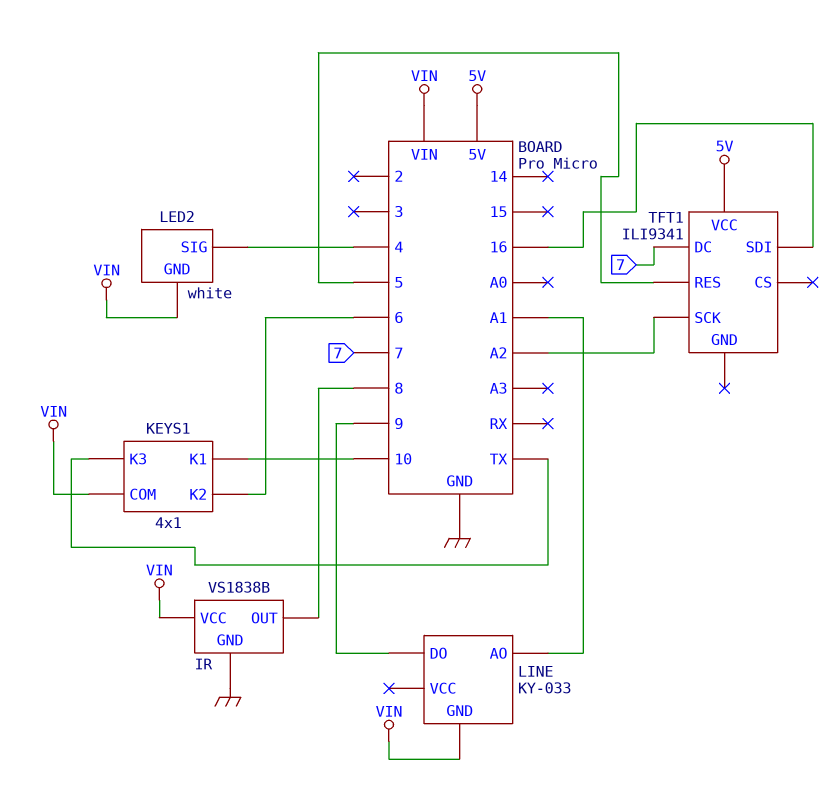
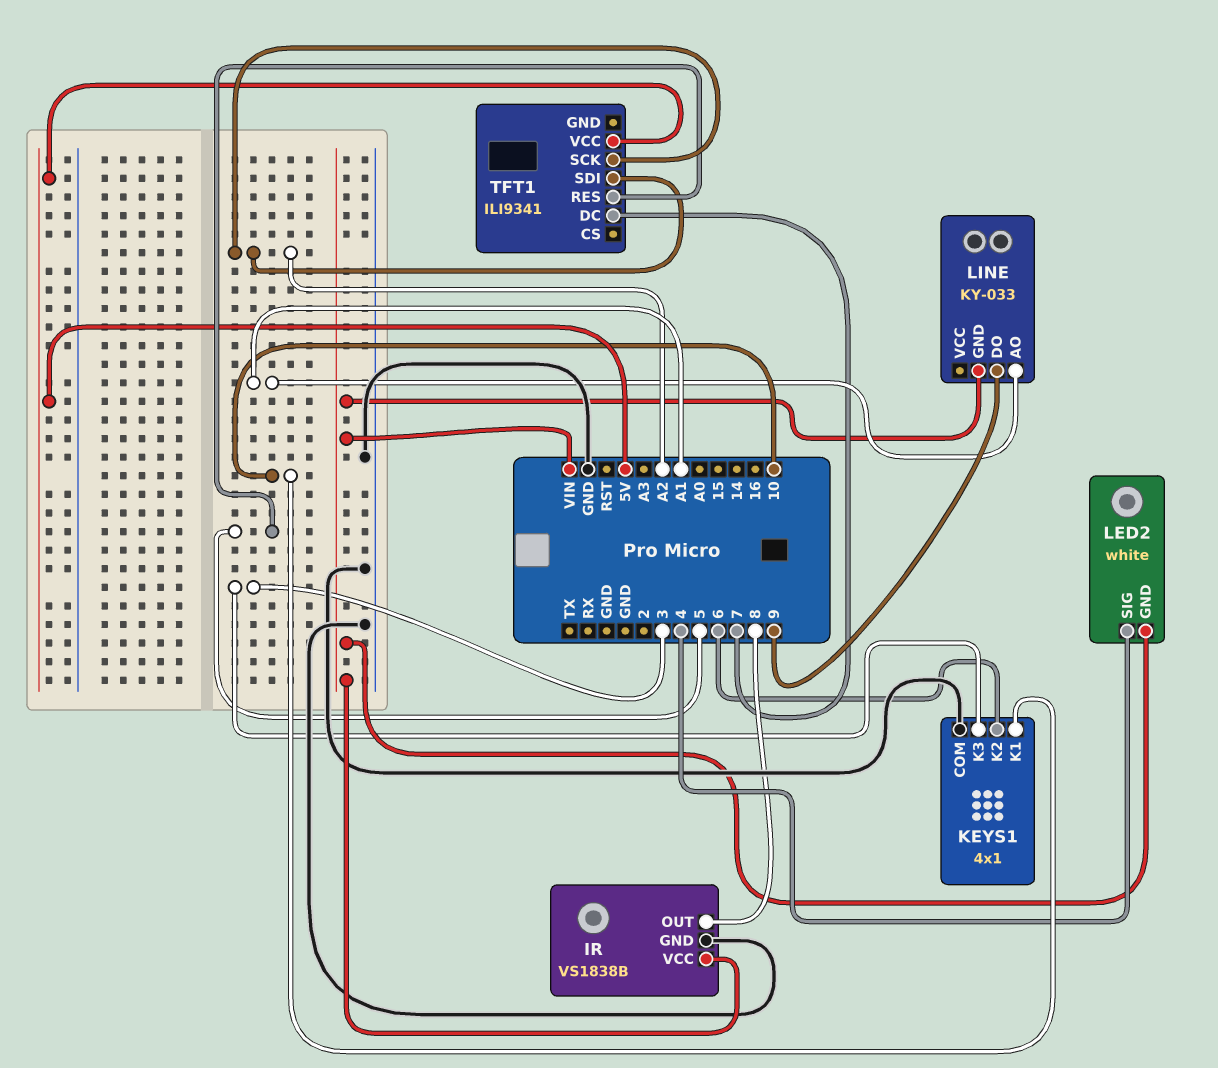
KEYS1 pin COM: VIN -> GND
KEYS1 pin K3: TX -> 3
TFT1 pin SDI: 16 -> A2

